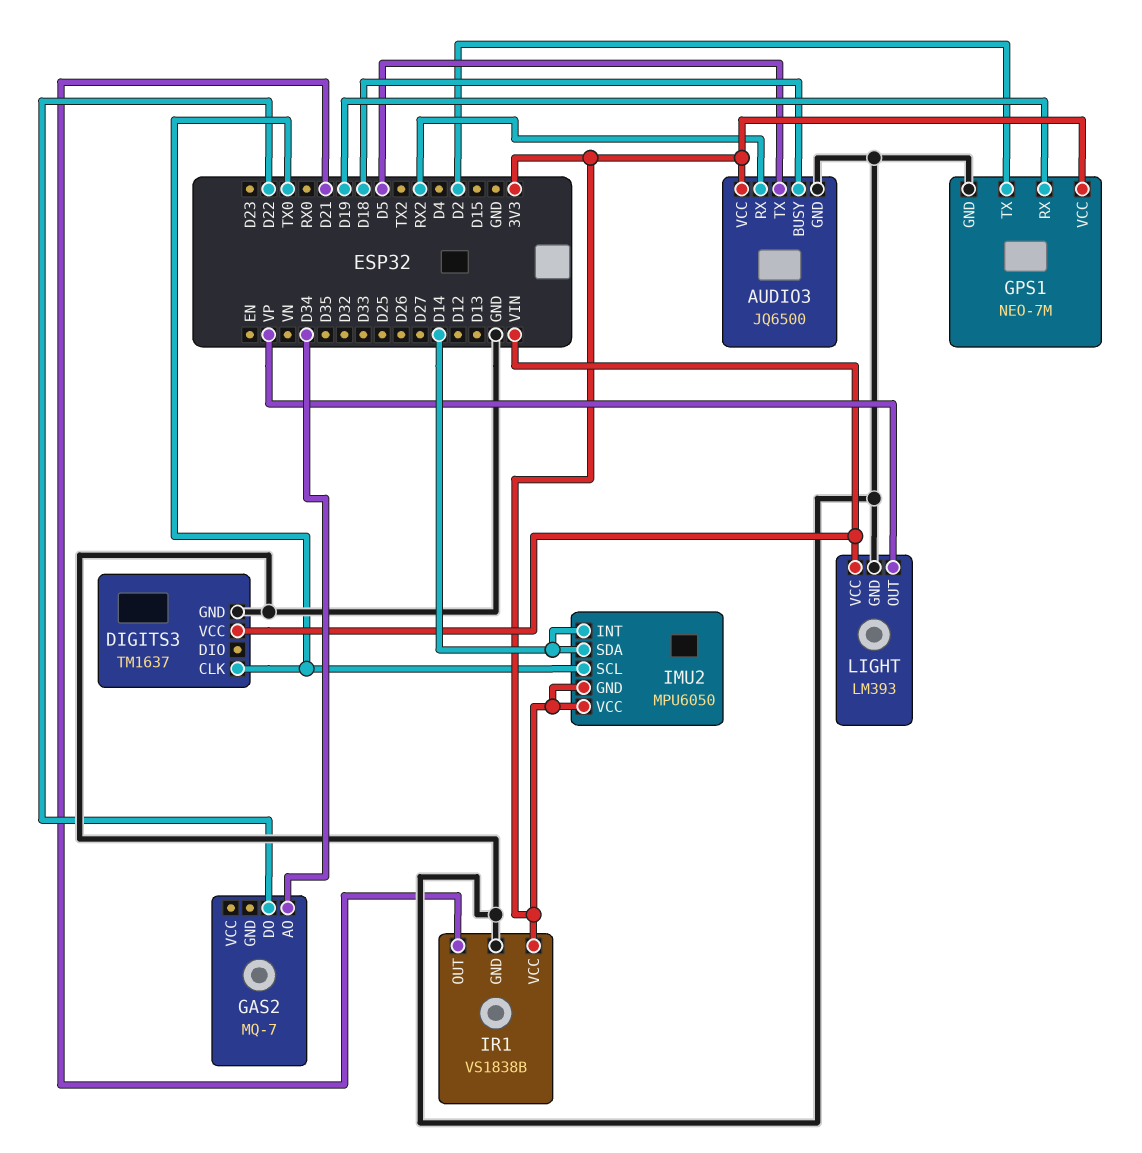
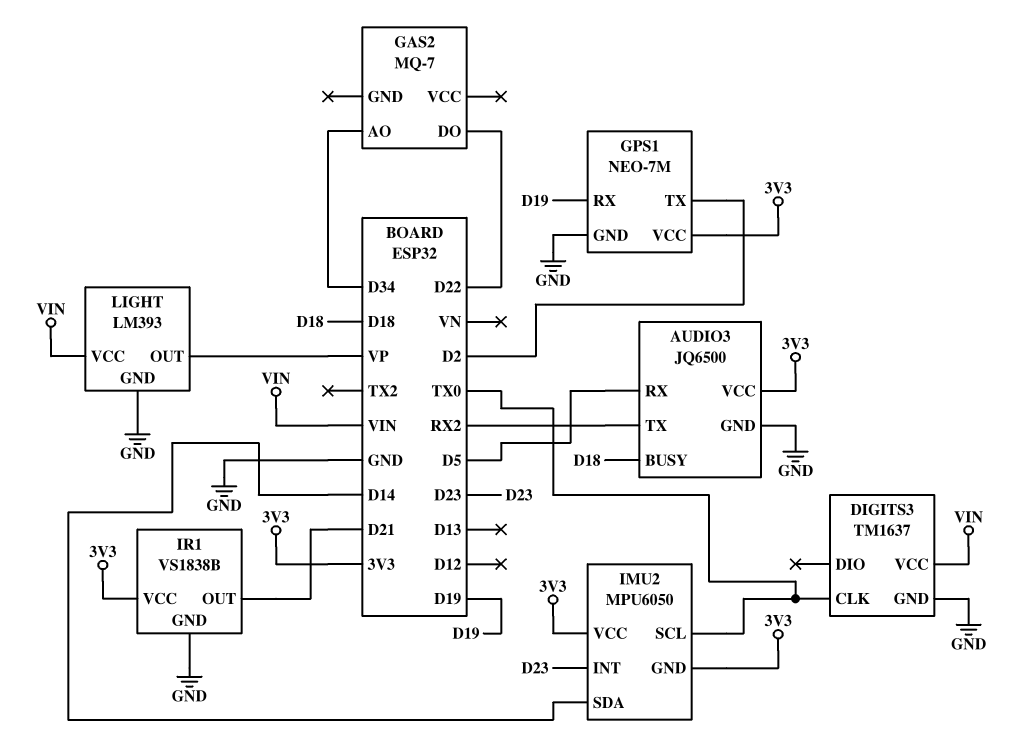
AUDIO3 pin RX: RX2 -> D5
AUDIO3 pin TX: D5 -> RX2
IMU2 pin INT: D14 -> D23

